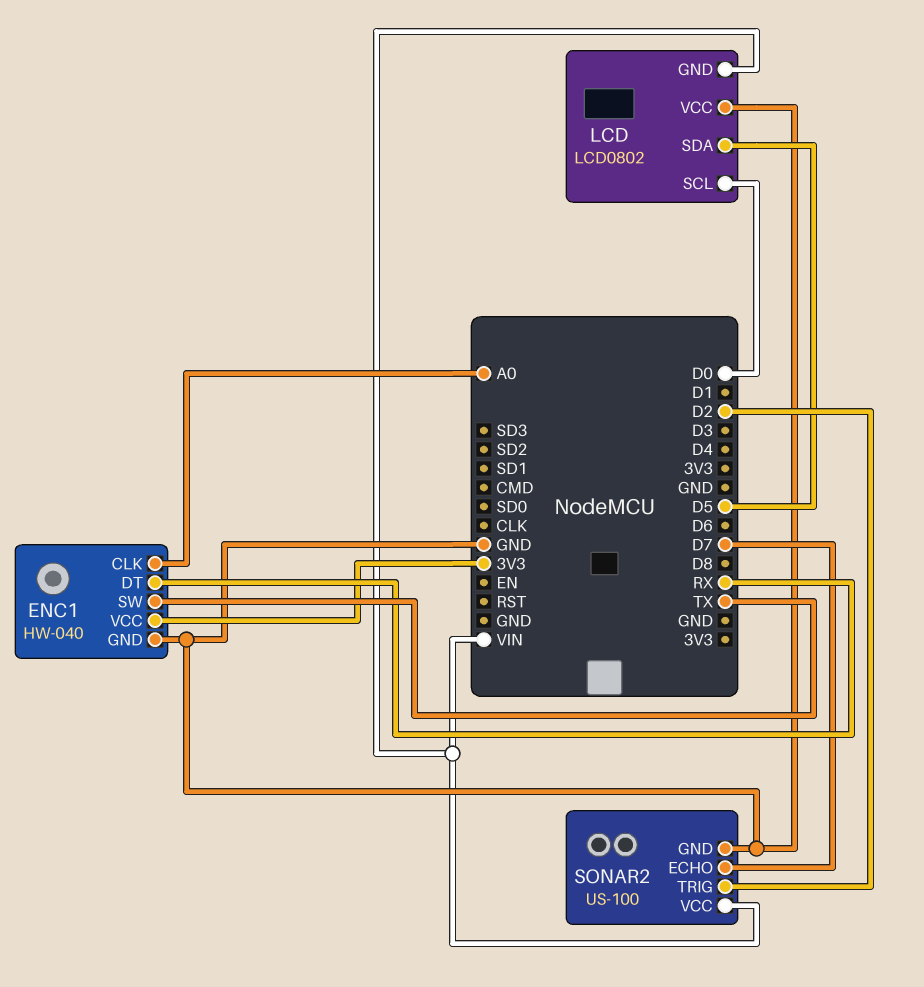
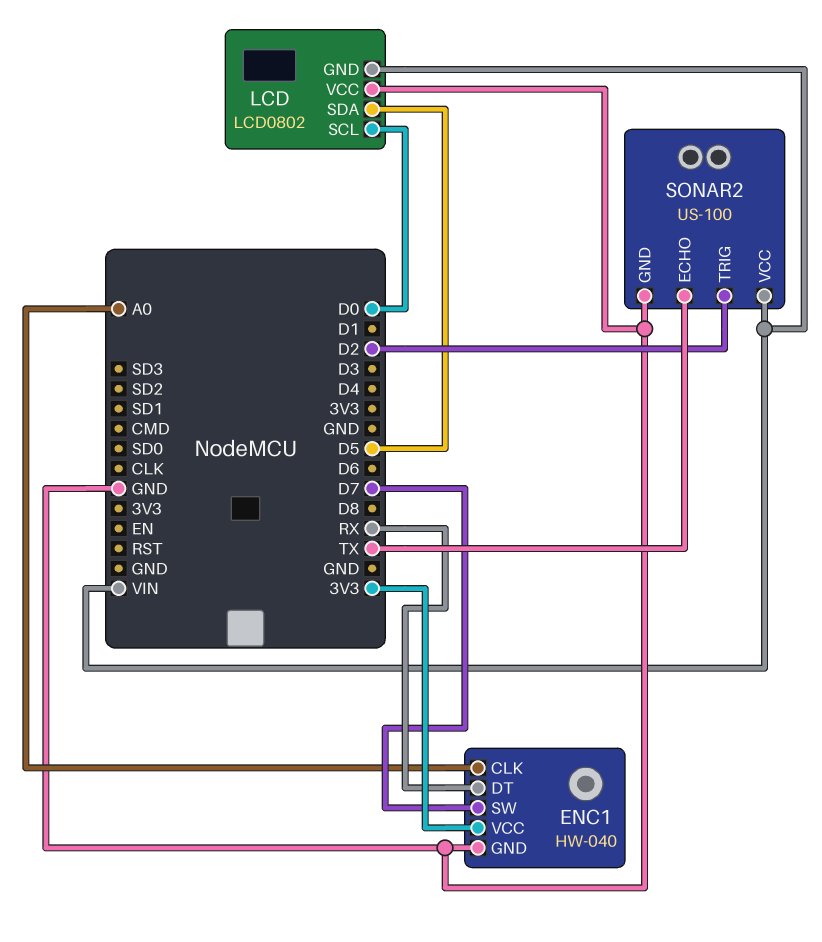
ENC1 pin SW: TX -> D7
SONAR2 pin ECHO: D7 -> TX

